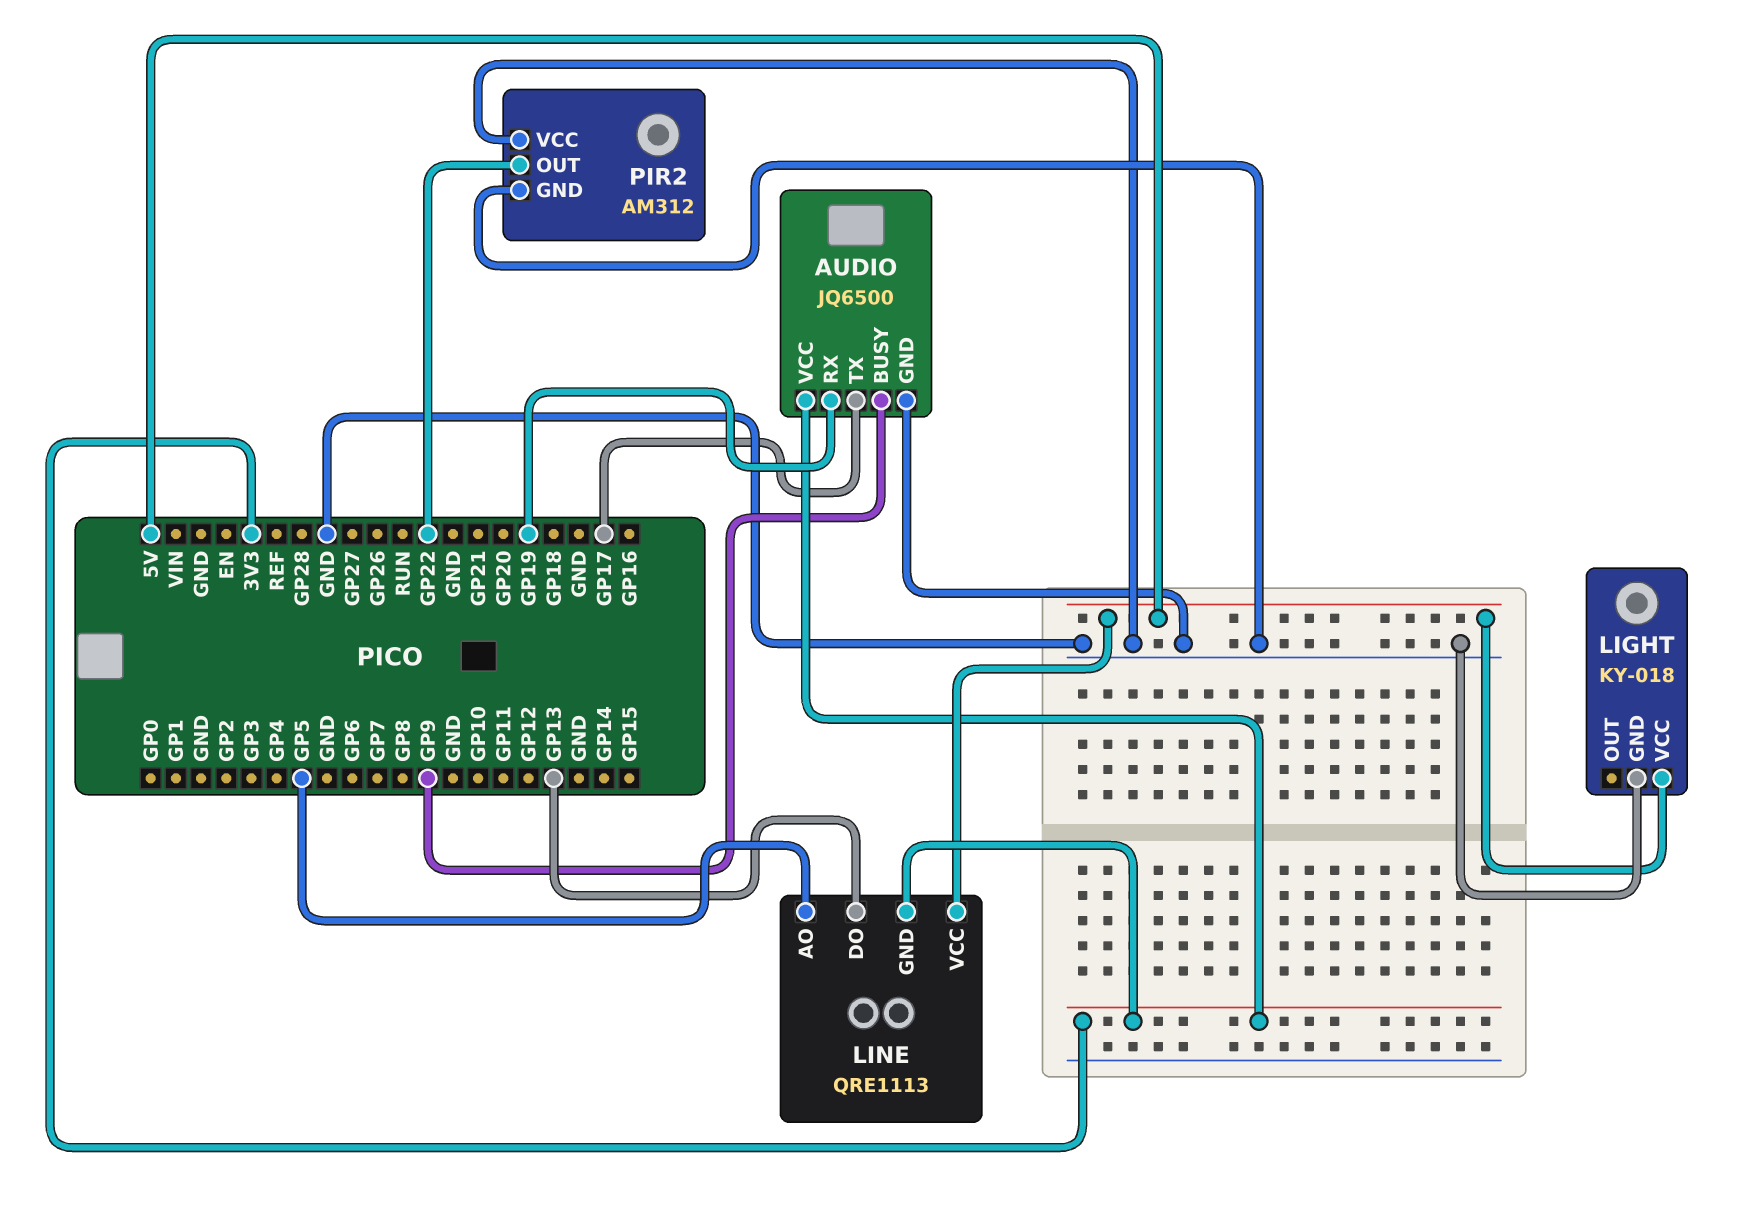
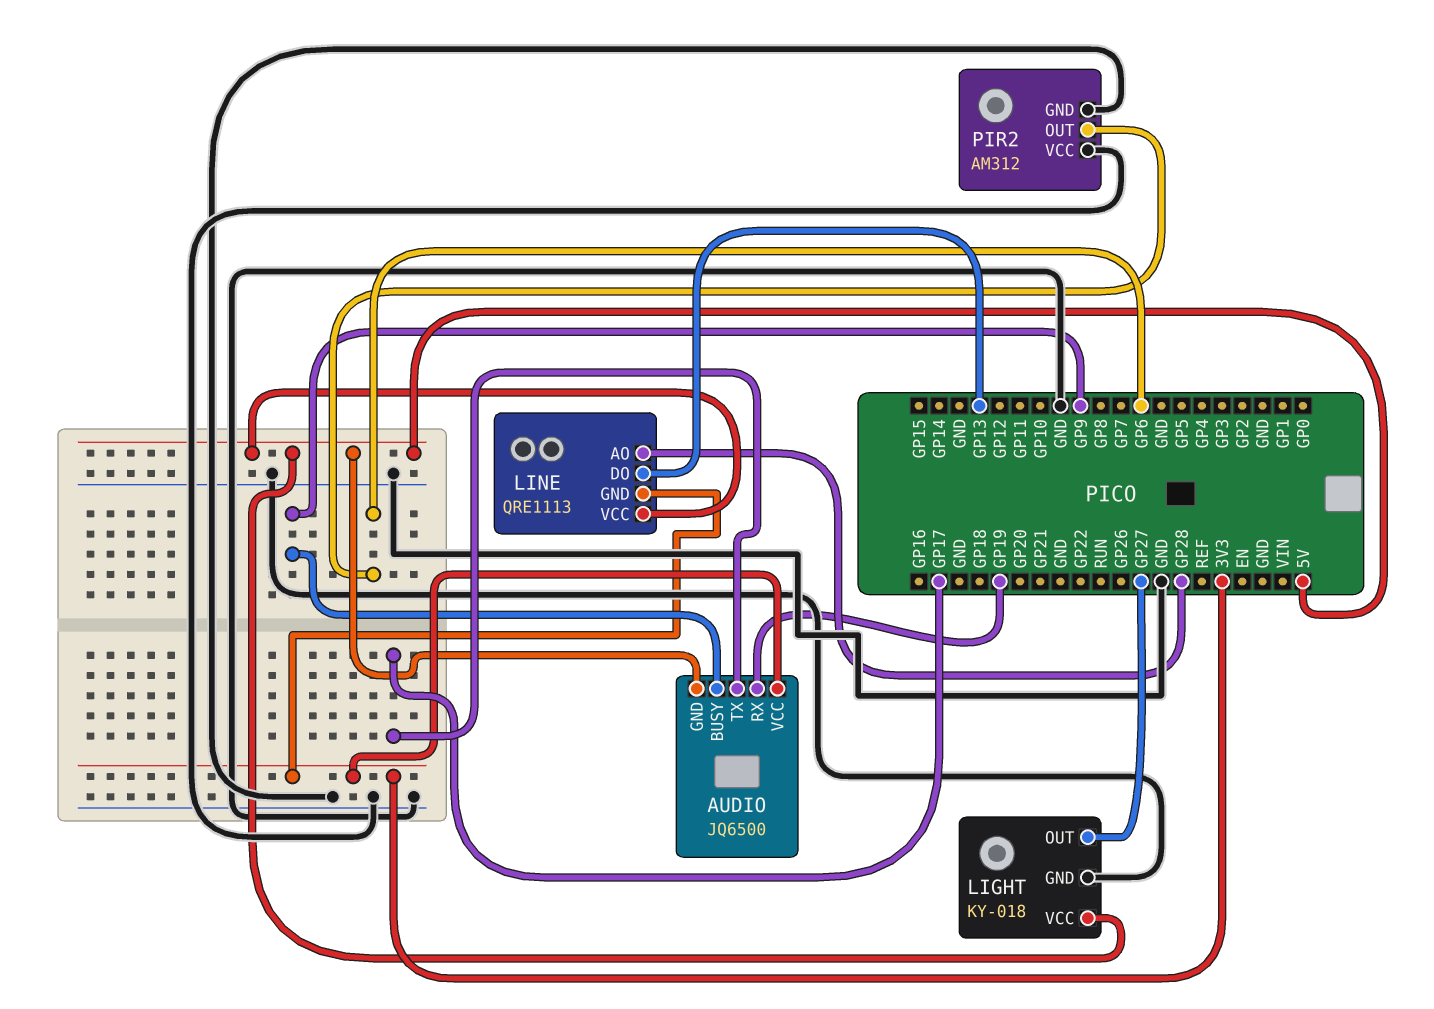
AUDIO pin GND: GND -> 5V
LIGHT pin OUT: none -> GP27
LINE pin AO: GP5 -> GP28
PIR2 pin OUT: GP22 -> GP6

